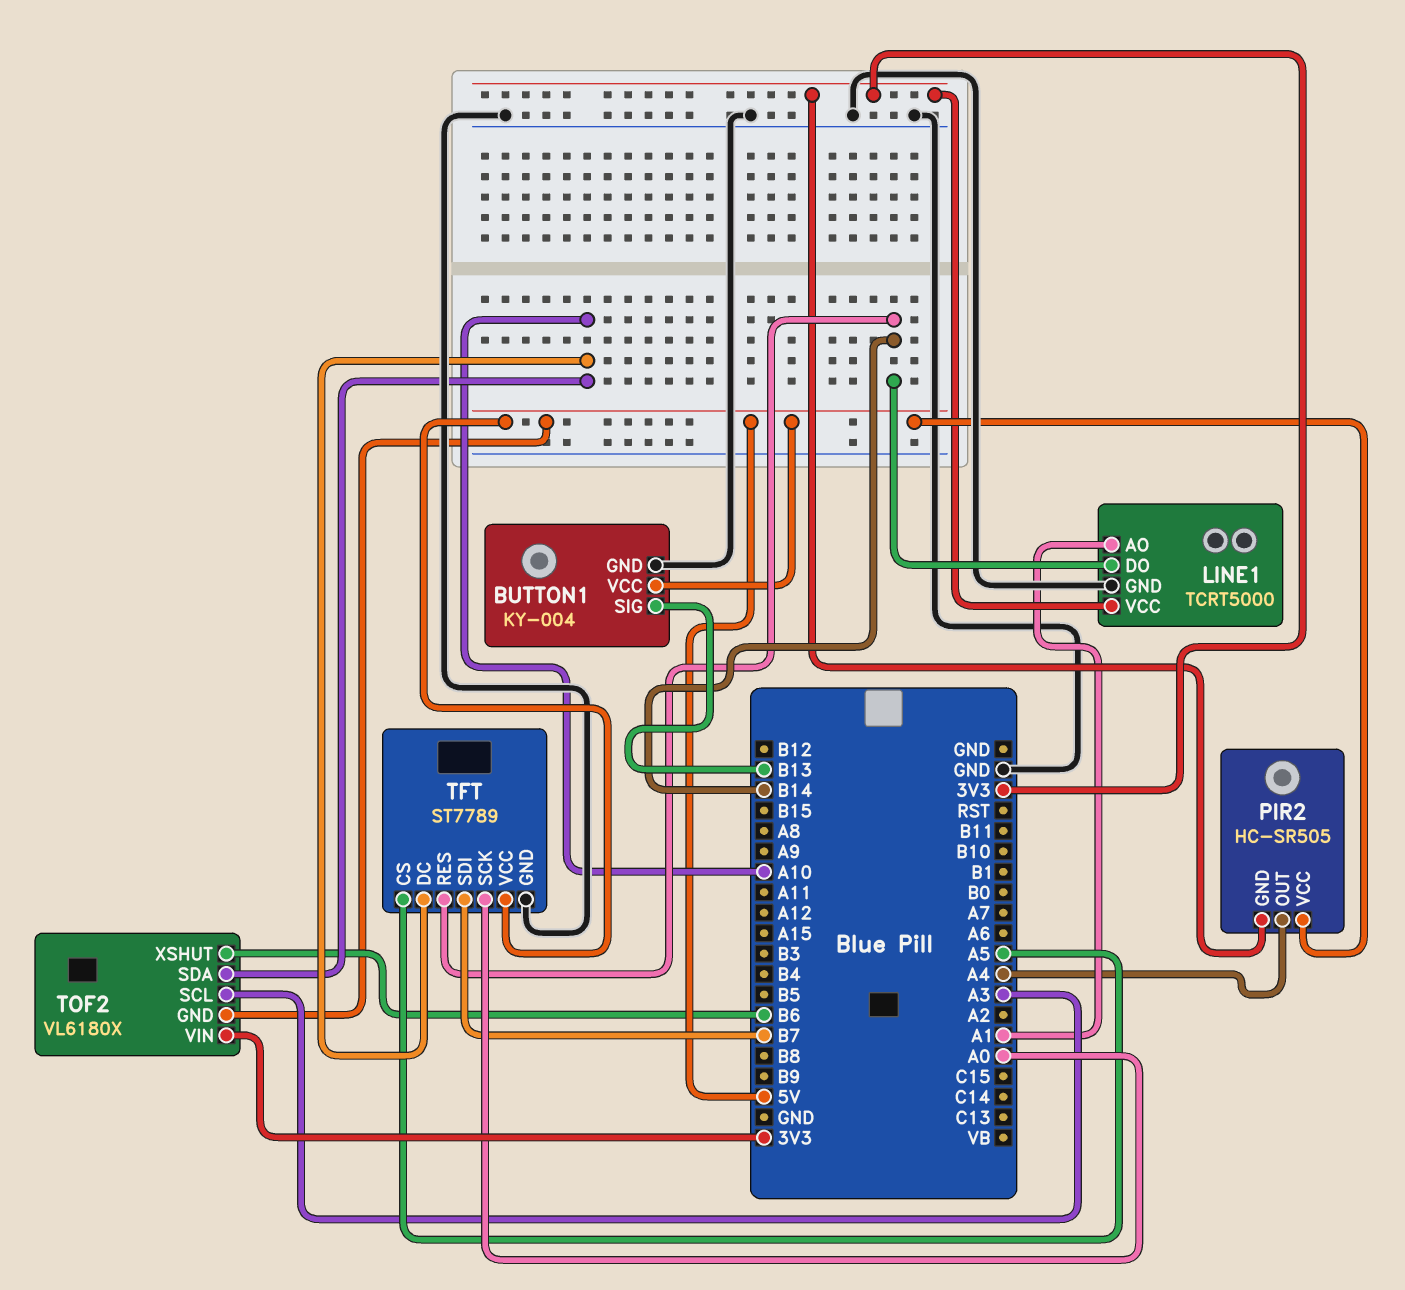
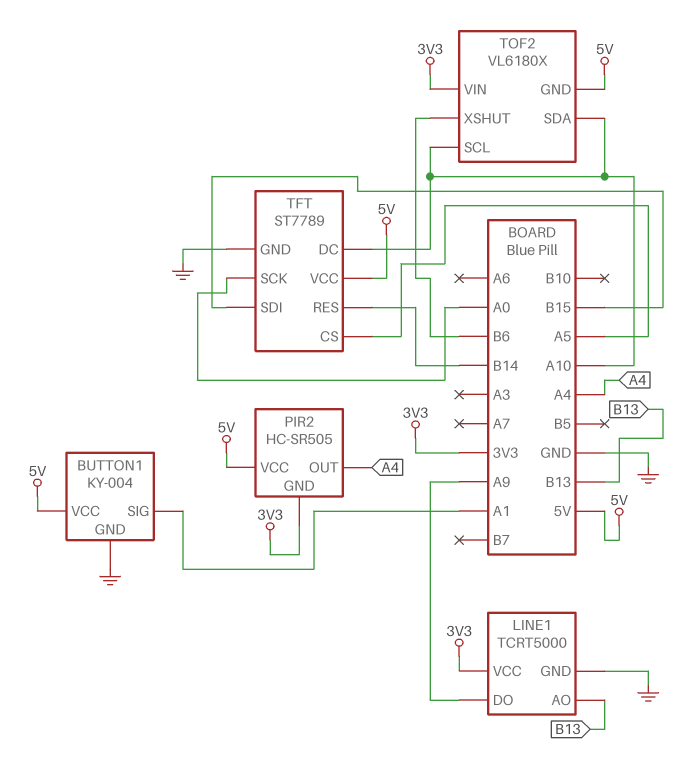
BUTTON1 pin SIG: B13 -> A1
LINE1 pin AO: A1 -> B13
LINE1 pin DO: B14 -> A9
TFT pin SDI: B7 -> B15
TOF2 pin SCL: A3 -> A10

